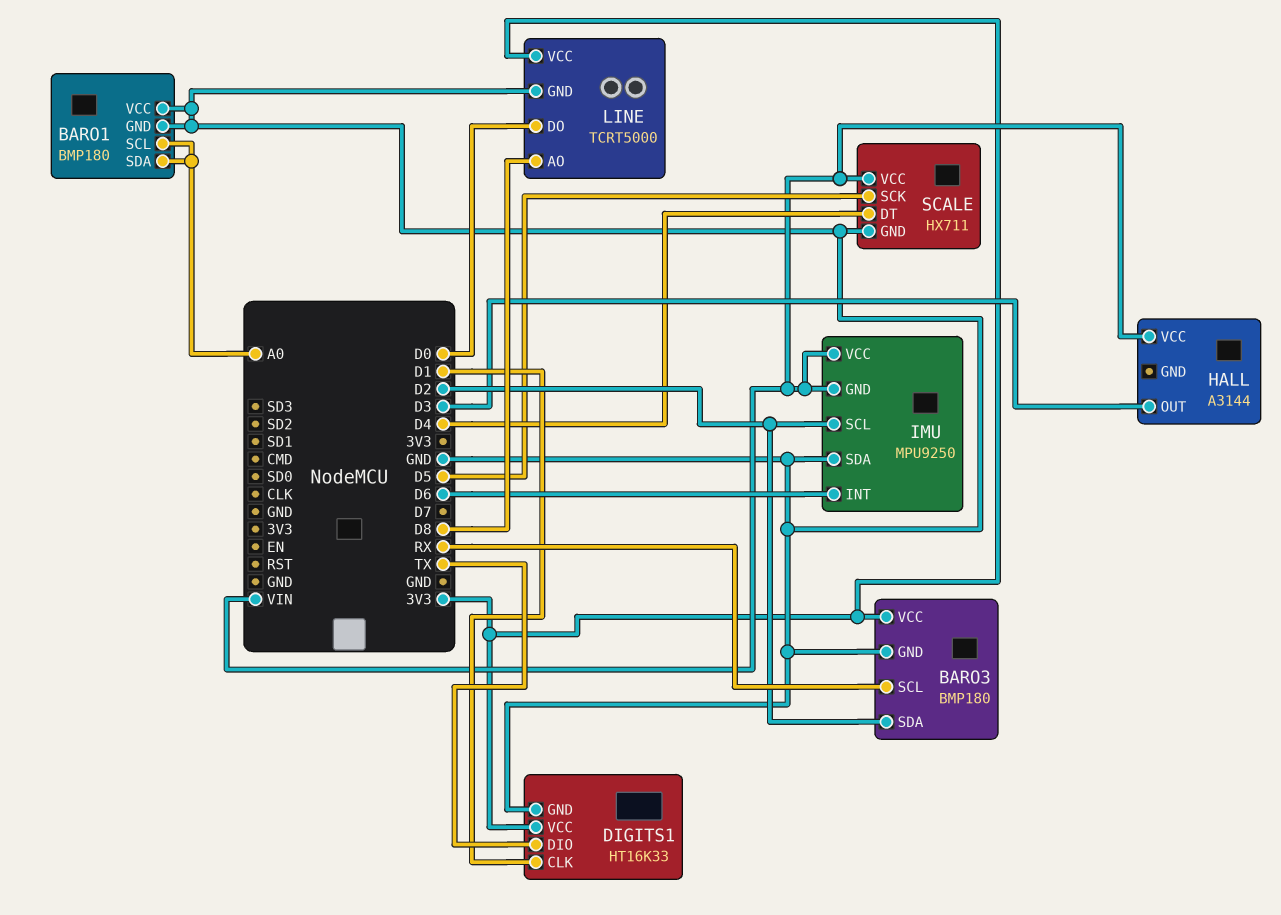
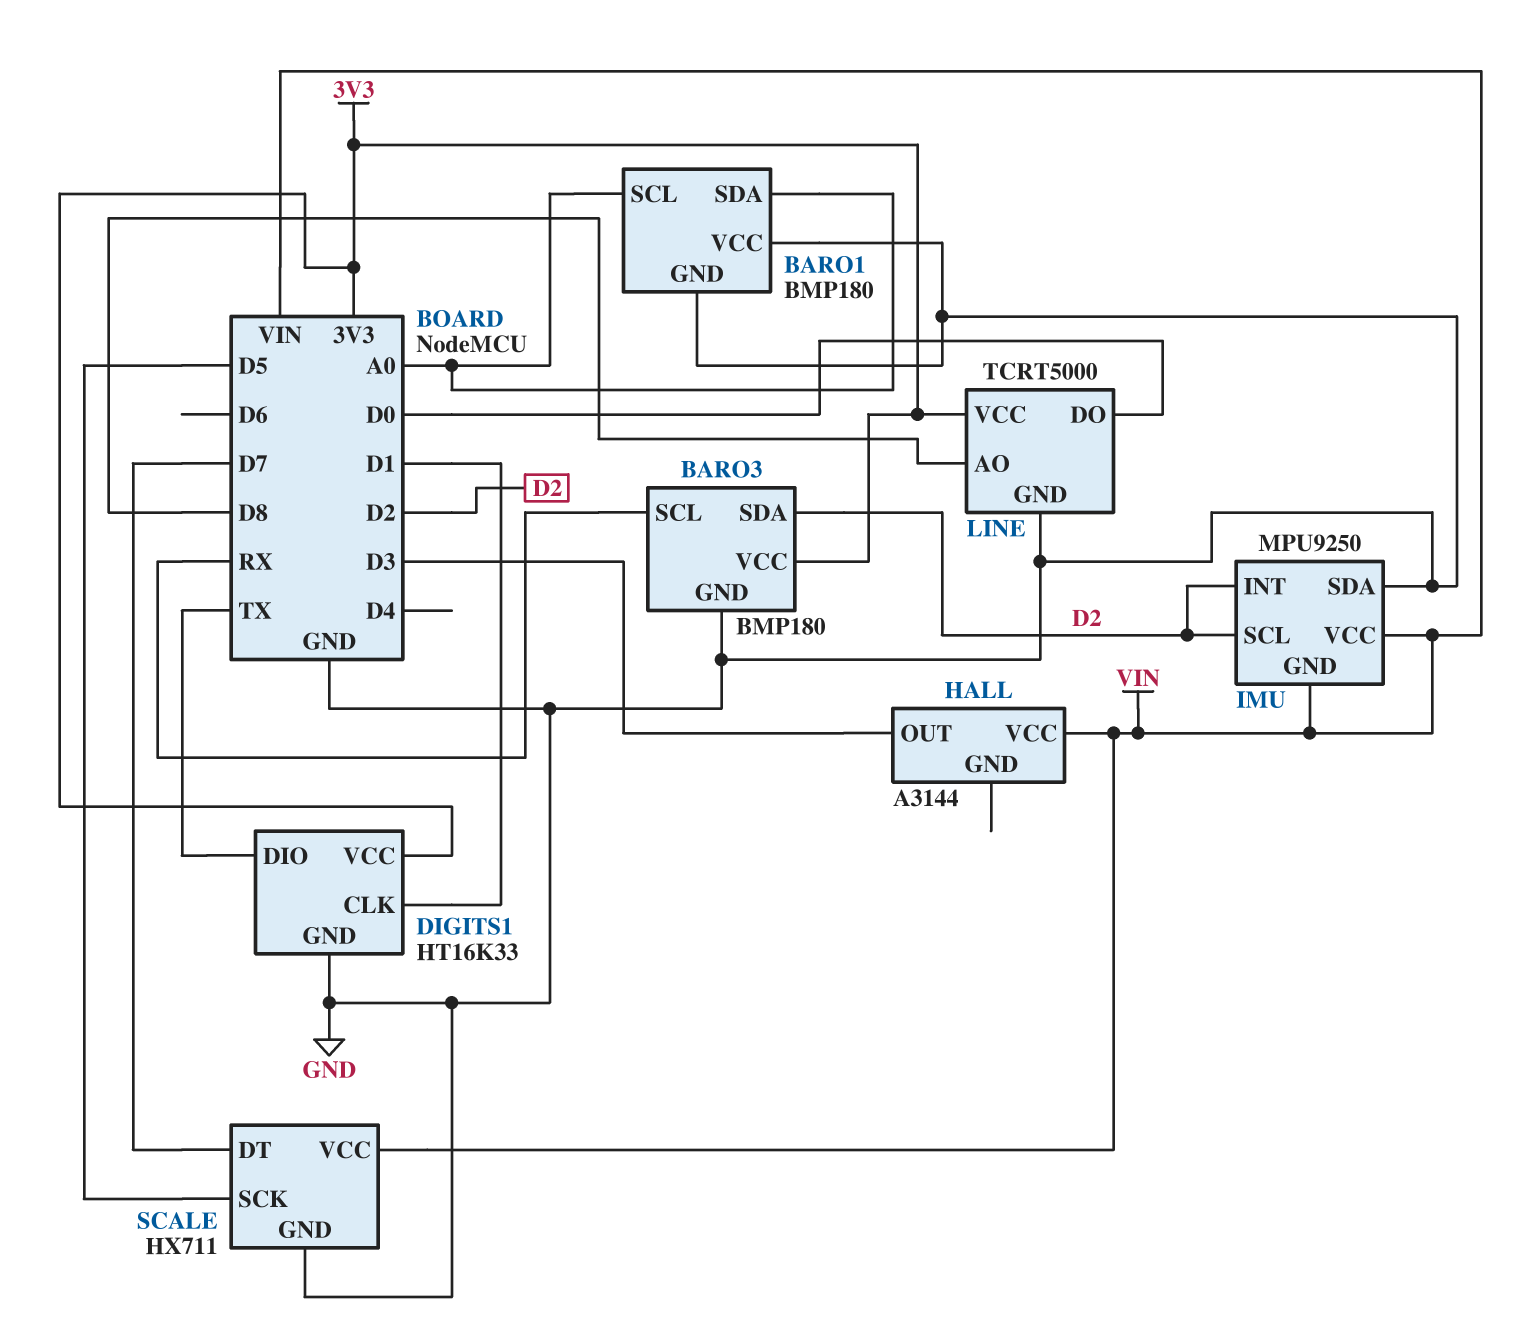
IMU pin INT: D6 -> D2
SCALE pin DT: D4 -> D7

